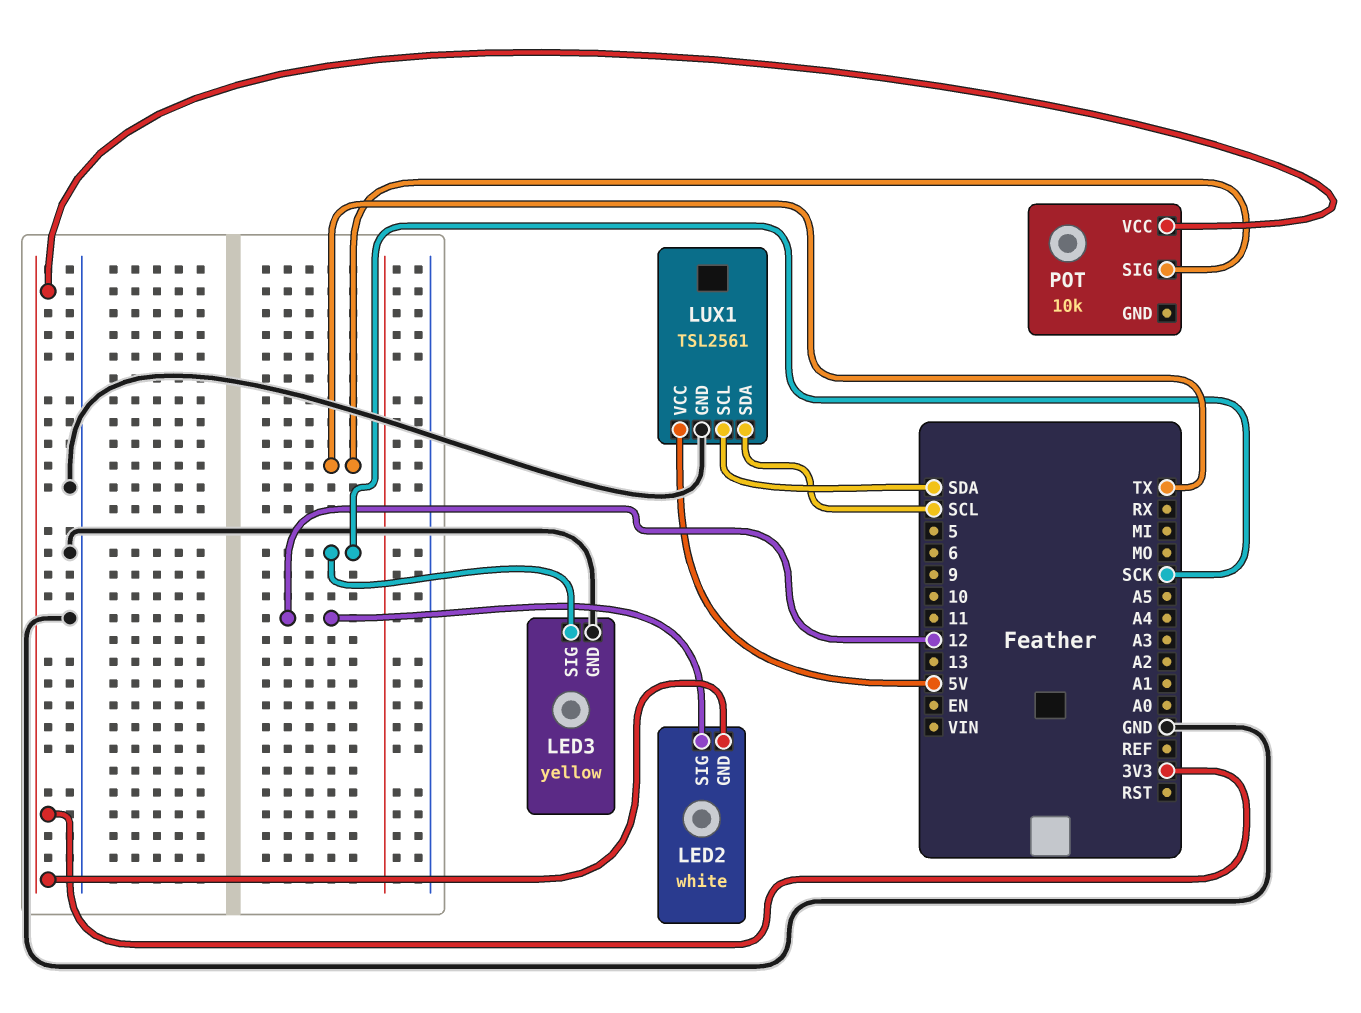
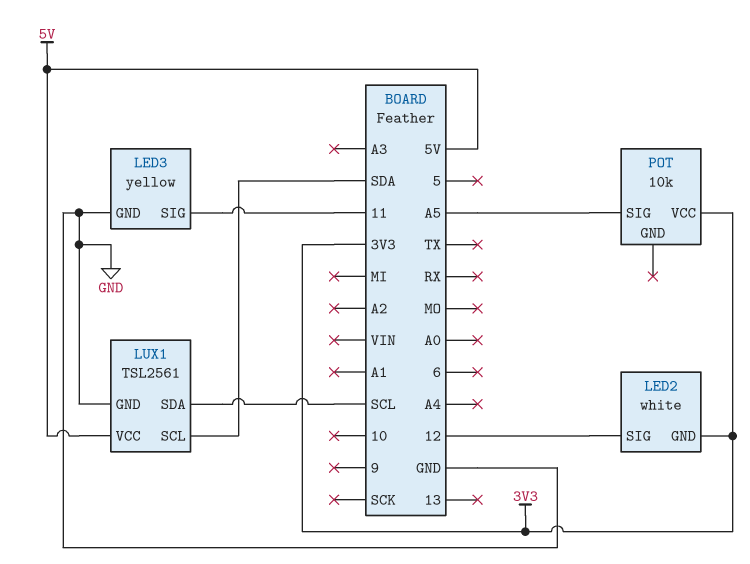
LED3 pin SIG: SCK -> 11
POT pin SIG: TX -> A5

